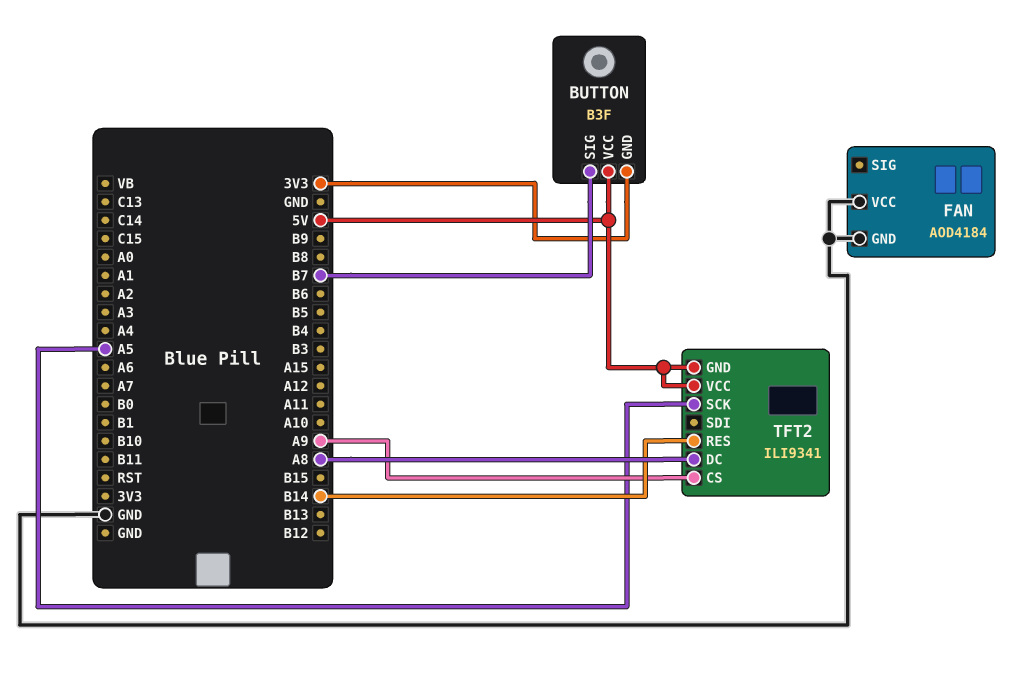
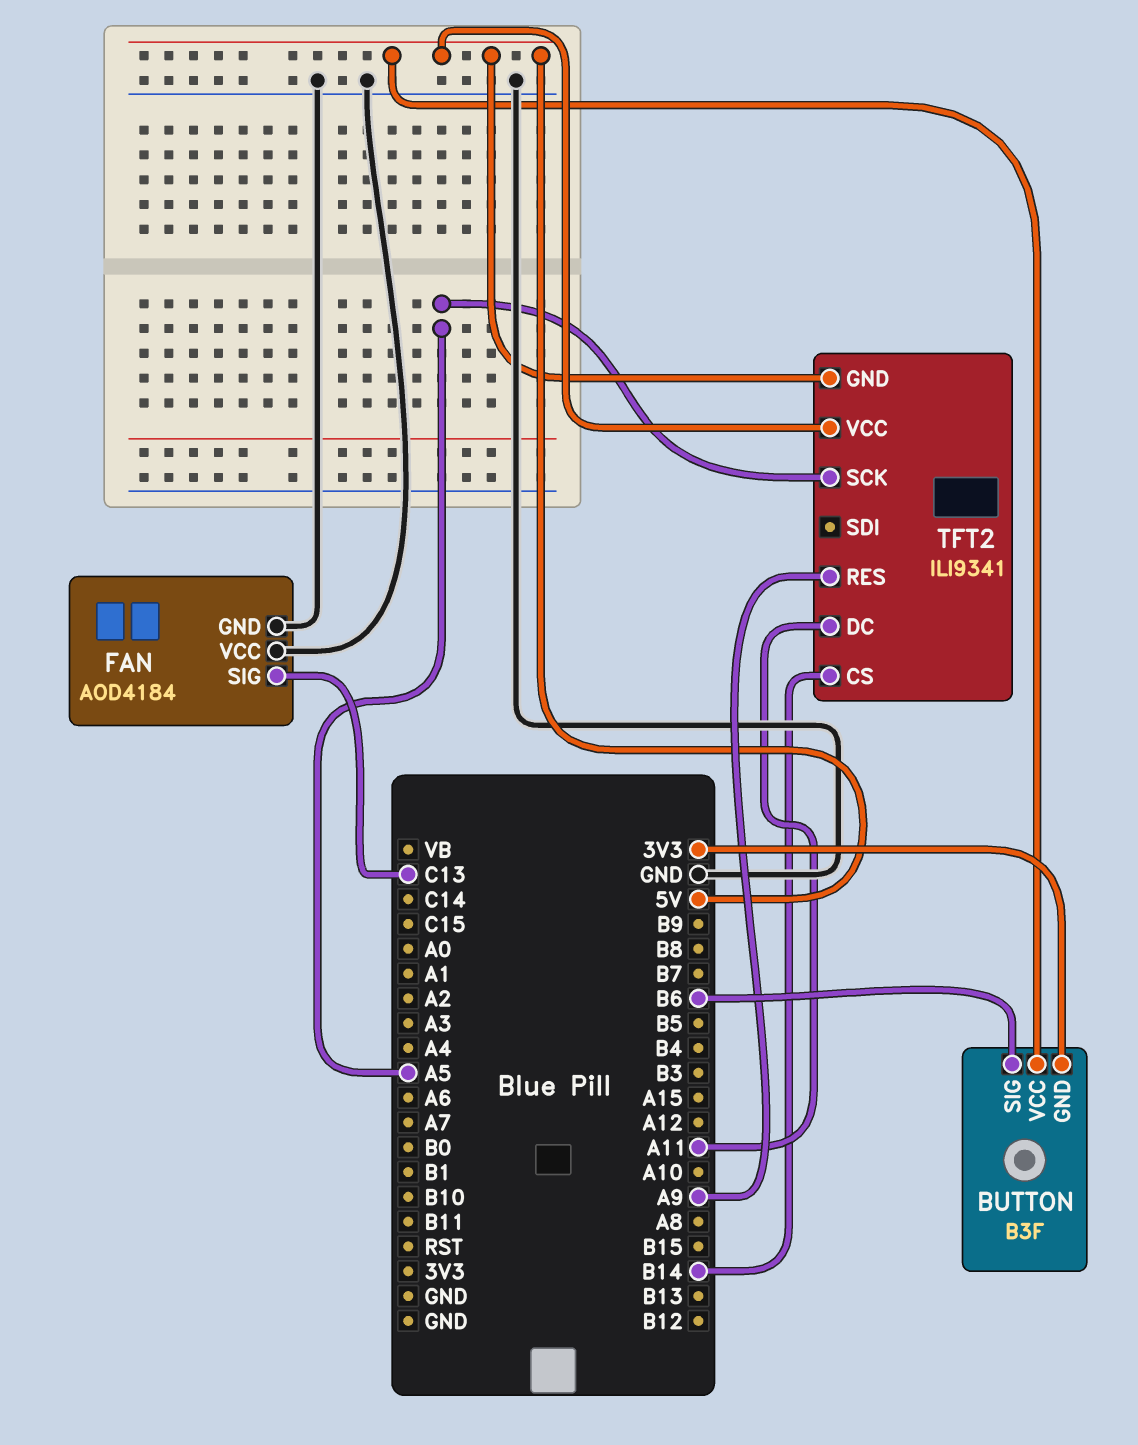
BUTTON pin SIG: B7 -> B6
FAN pin SIG: none -> C13
TFT2 pin CS: A9 -> B14
TFT2 pin DC: A8 -> A11
TFT2 pin RES: B14 -> A9

